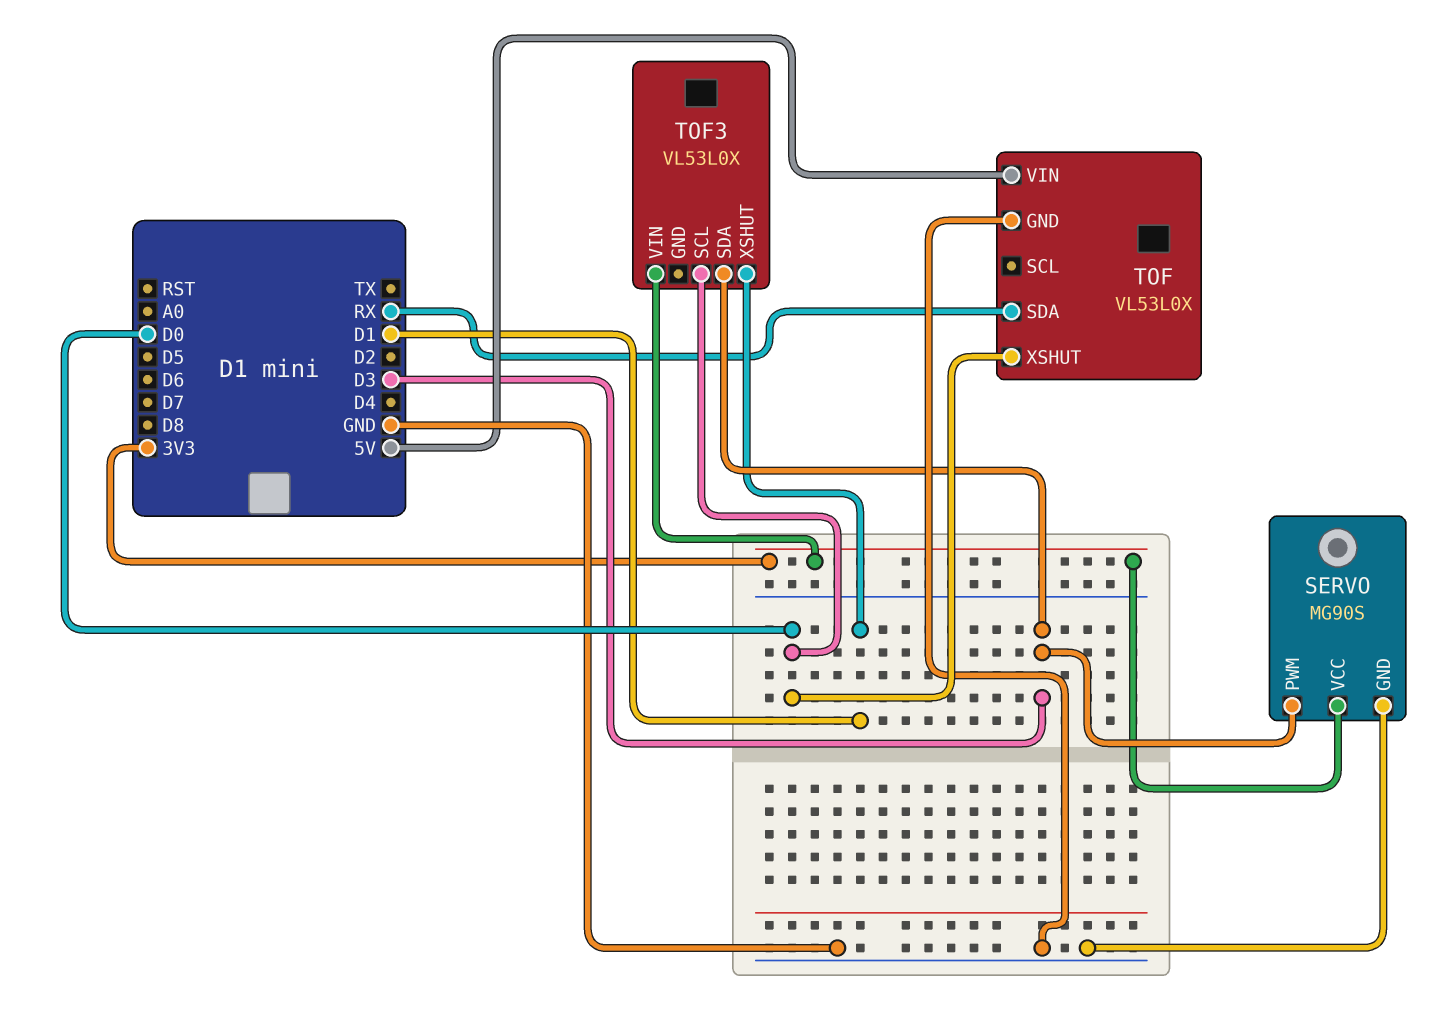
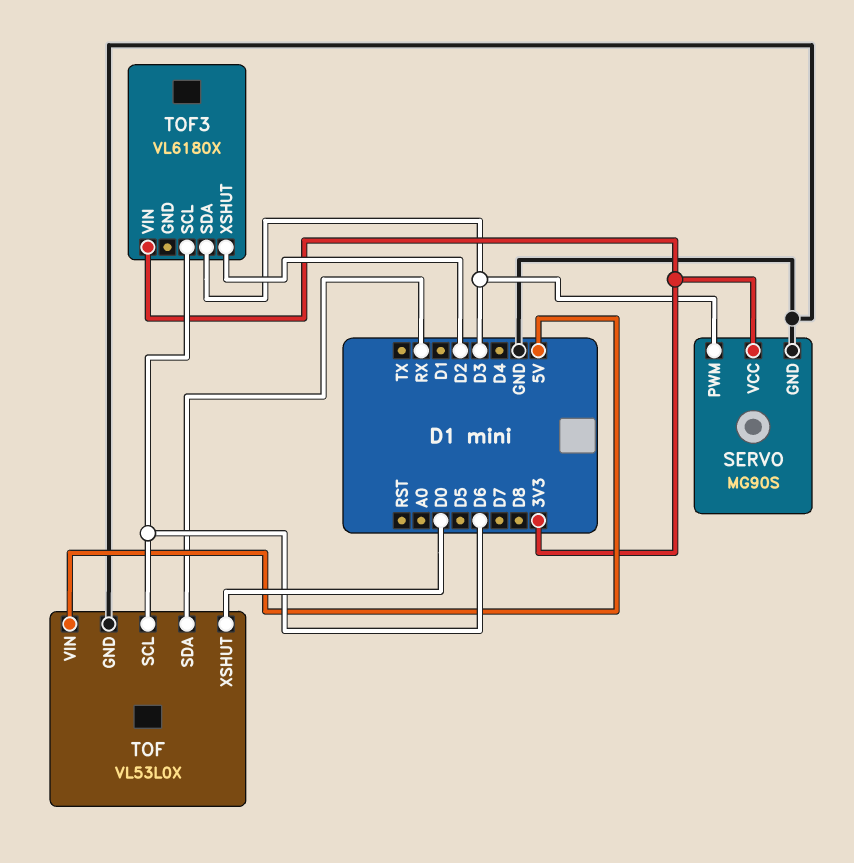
TOF pin SCL: none -> D6
TOF3: VL53L0X -> VL6180X
TOF3 pin SCL: D0 -> D6
TOF3 pin XSHUT: D1 -> D2

